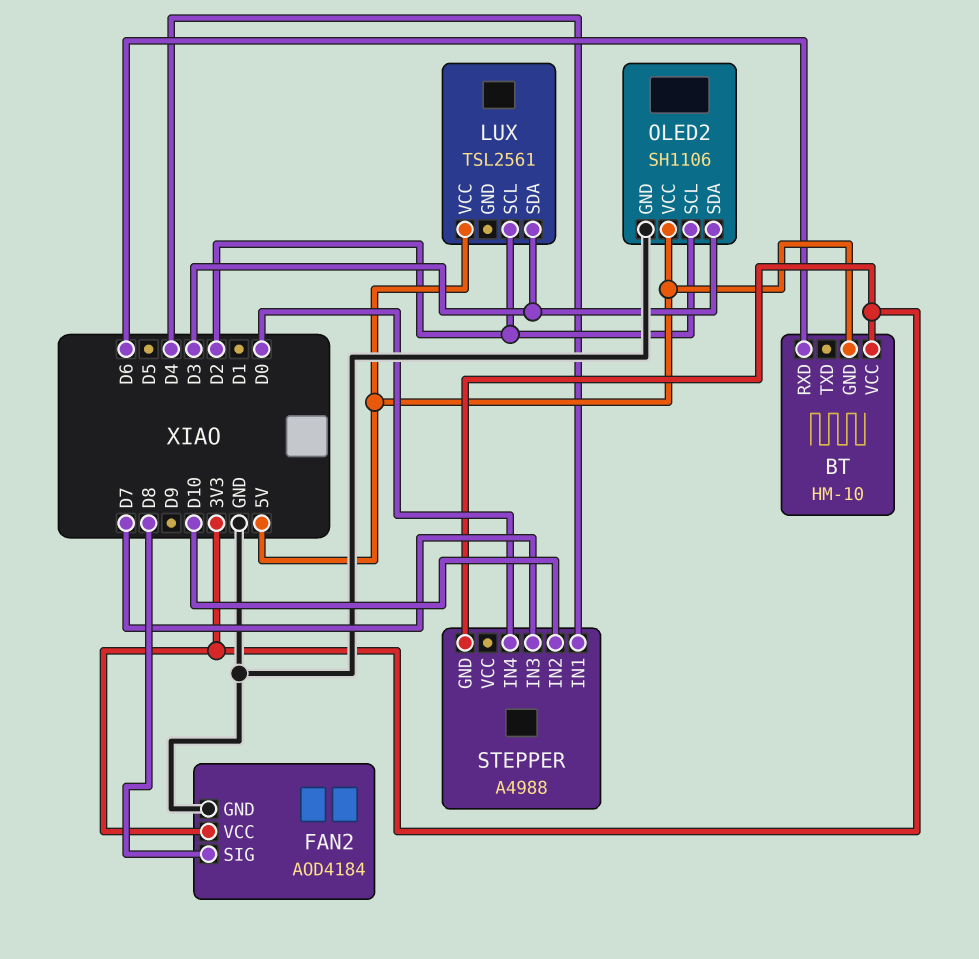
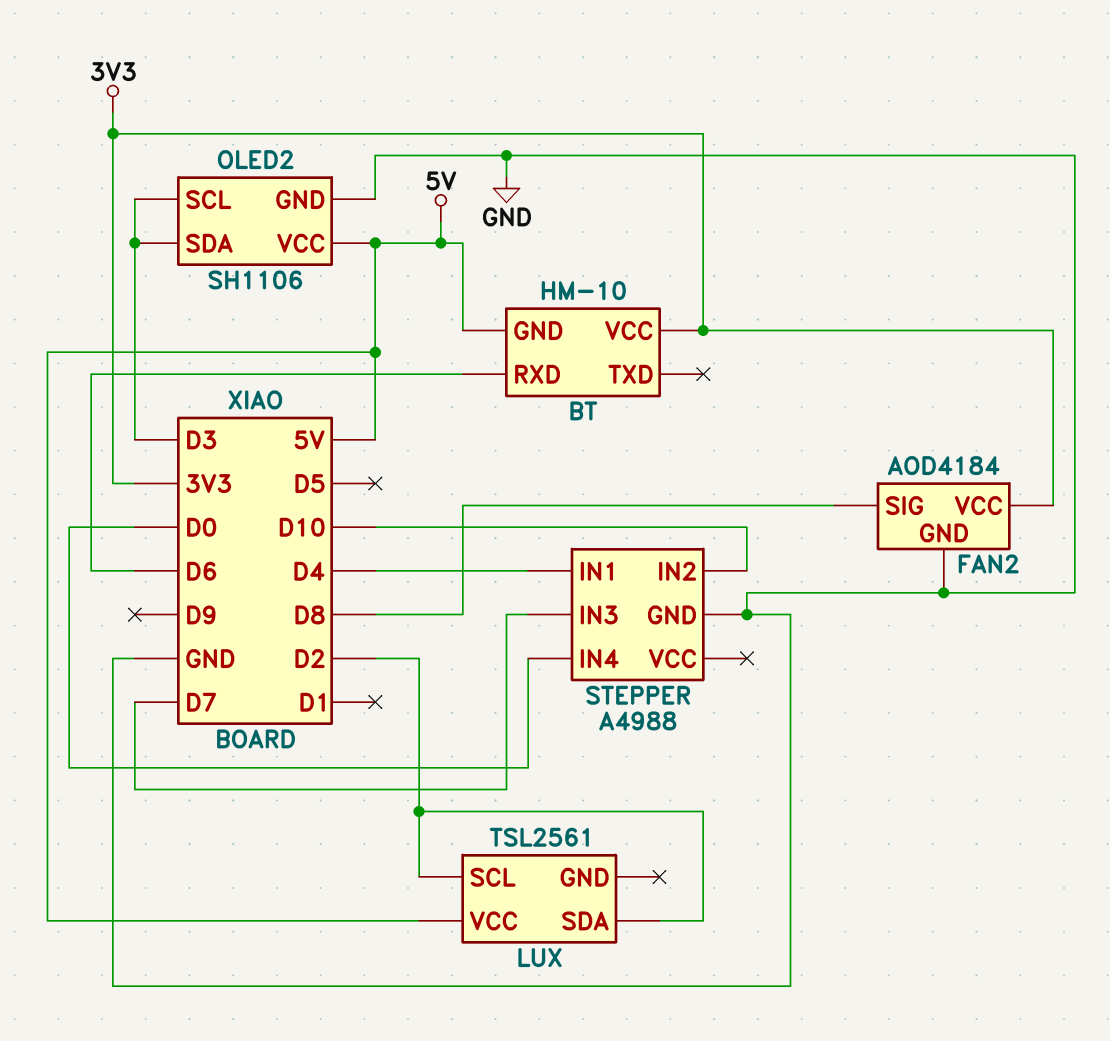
LUX pin SDA: D3 -> D2
OLED2 pin SCL: D2 -> D3
STEPPER pin GND: 3V3 -> GND

